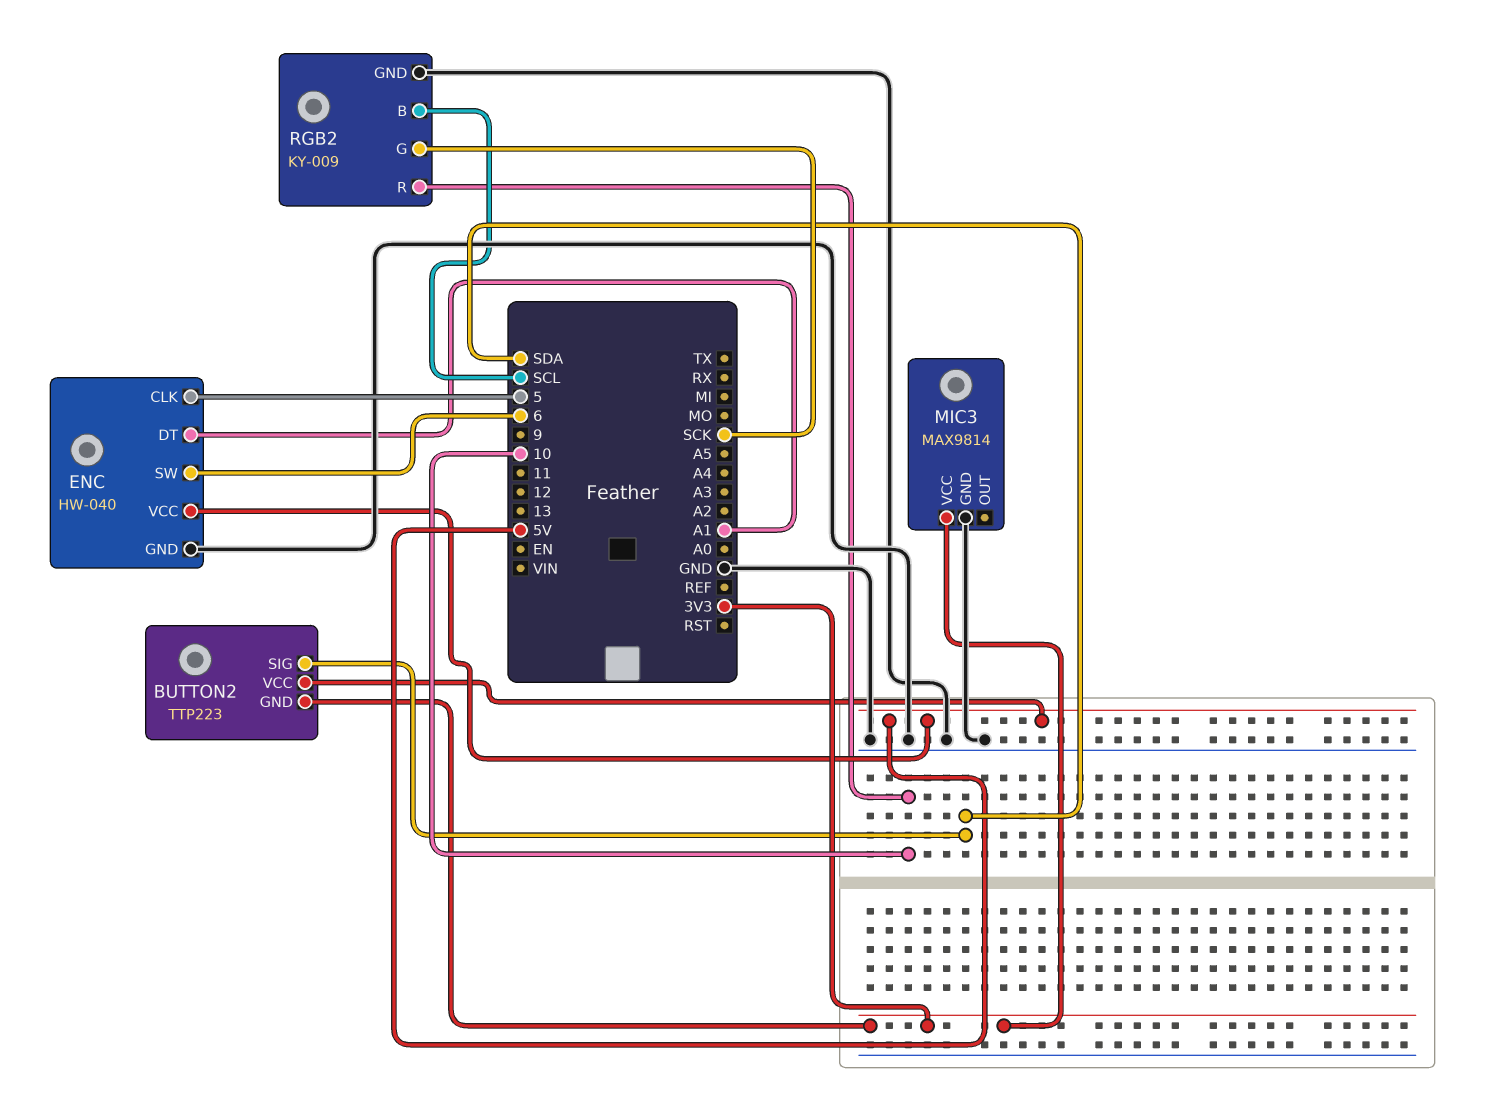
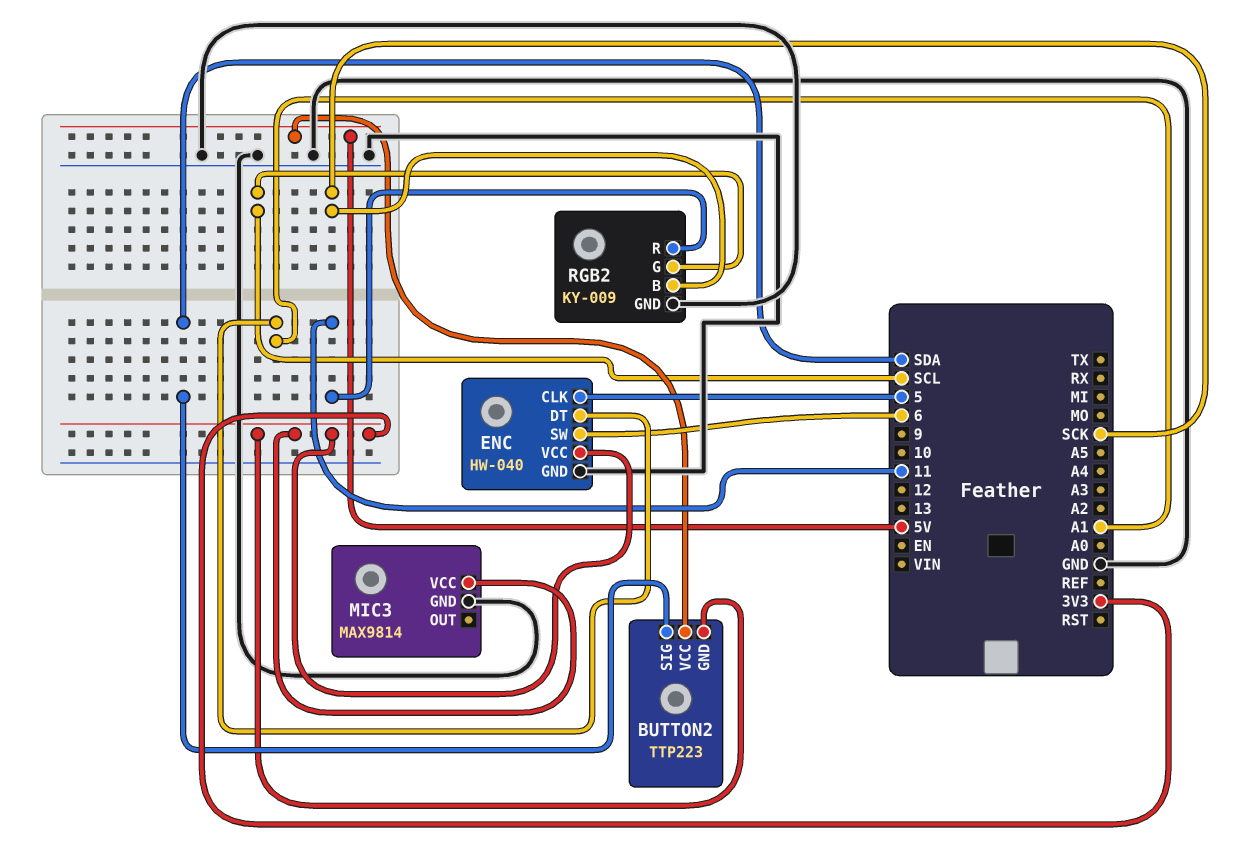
ENC pin VCC: 5V -> 3V3
RGB2 pin B: SCL -> SCK
RGB2 pin G: SCK -> SCL
RGB2 pin R: 10 -> 11

